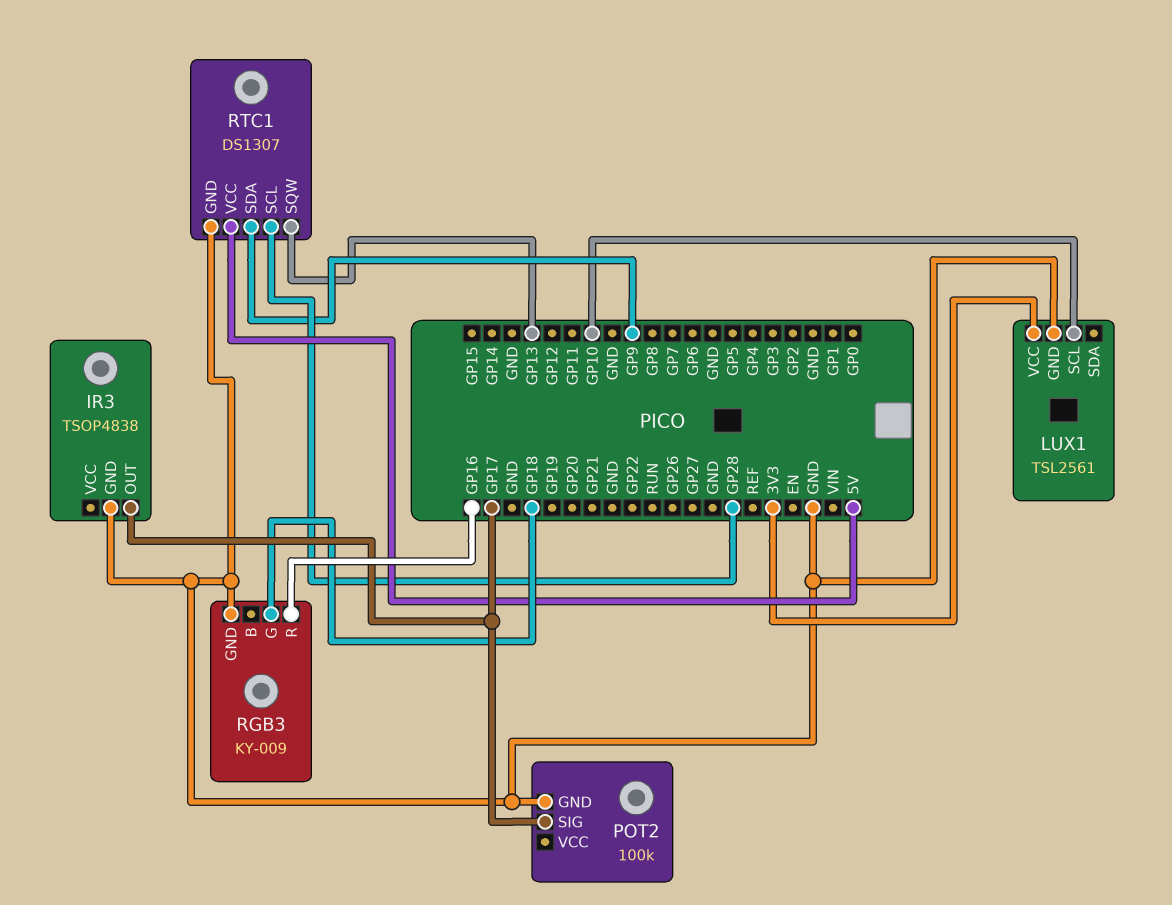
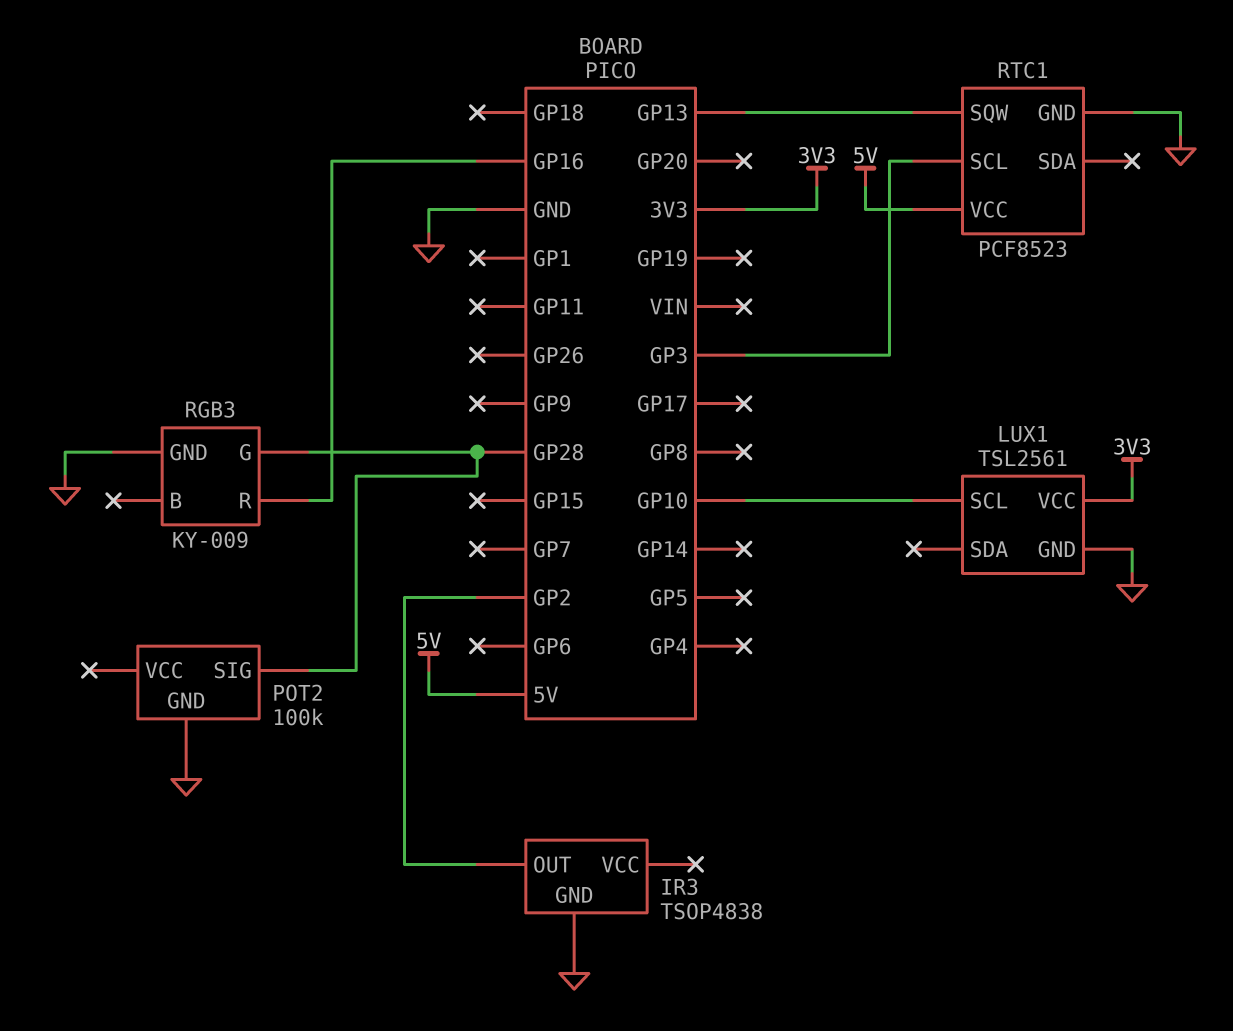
IR3 pin OUT: GP17 -> GP2
POT2 pin SIG: GP17 -> GP28
RGB3 pin G: GP18 -> GP28
RTC1: DS1307 -> PCF8523
RTC1 pin SCL: GP28 -> GP3
RTC1 pin SDA: GP9 -> none

